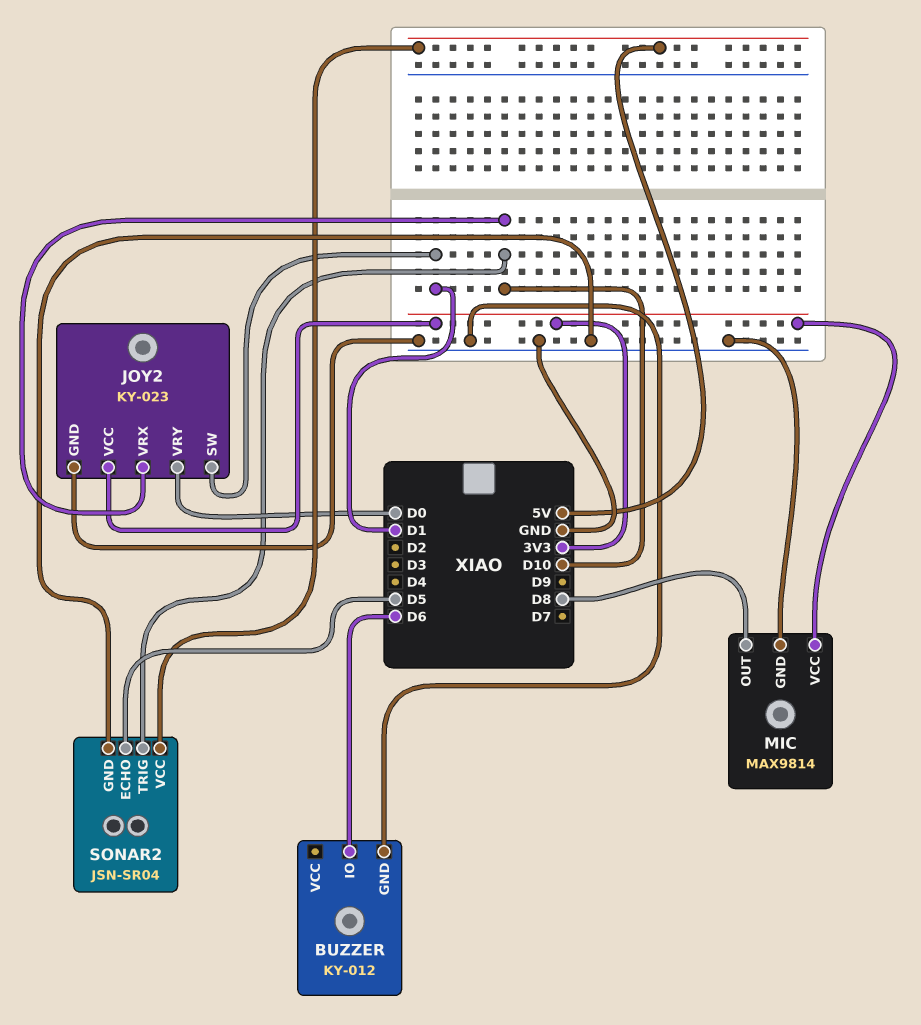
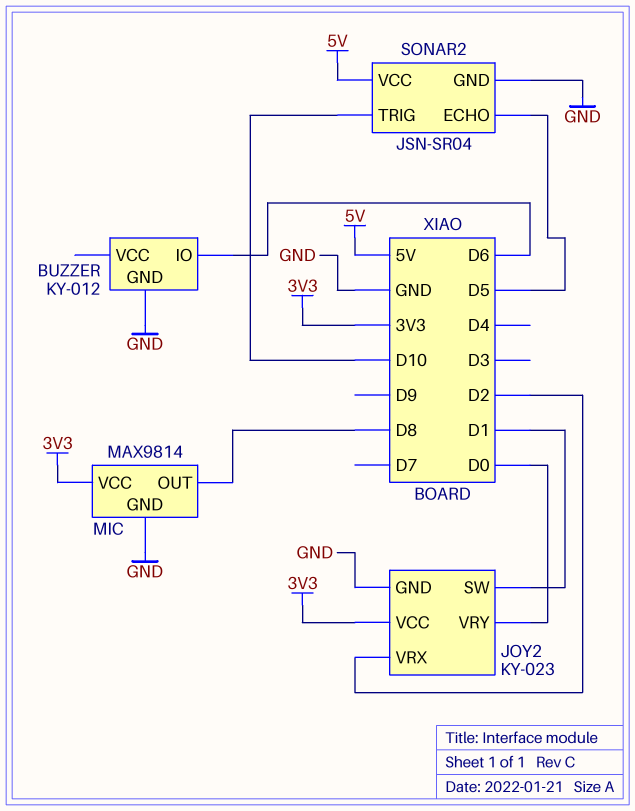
JOY2 pin VRX: D10 -> D2

